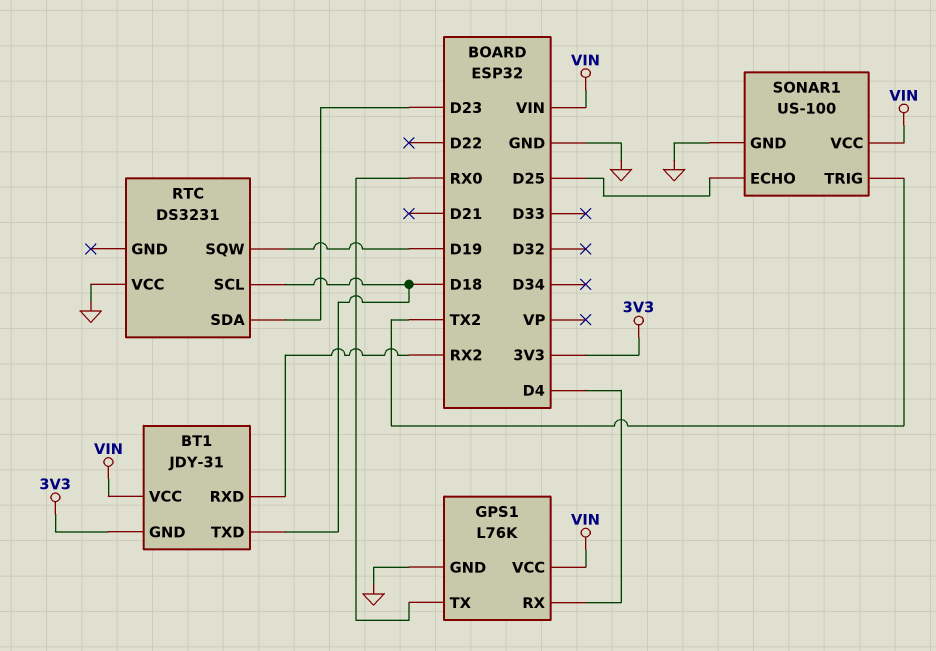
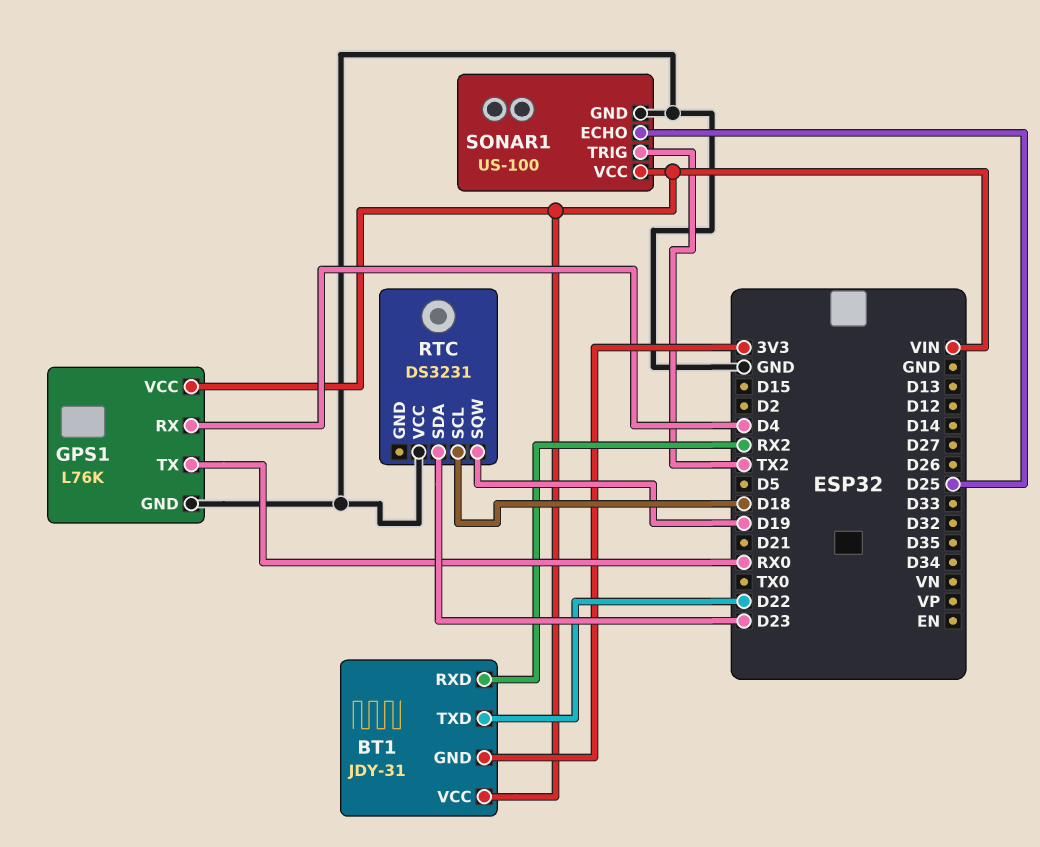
BT1 pin TXD: D18 -> D22

